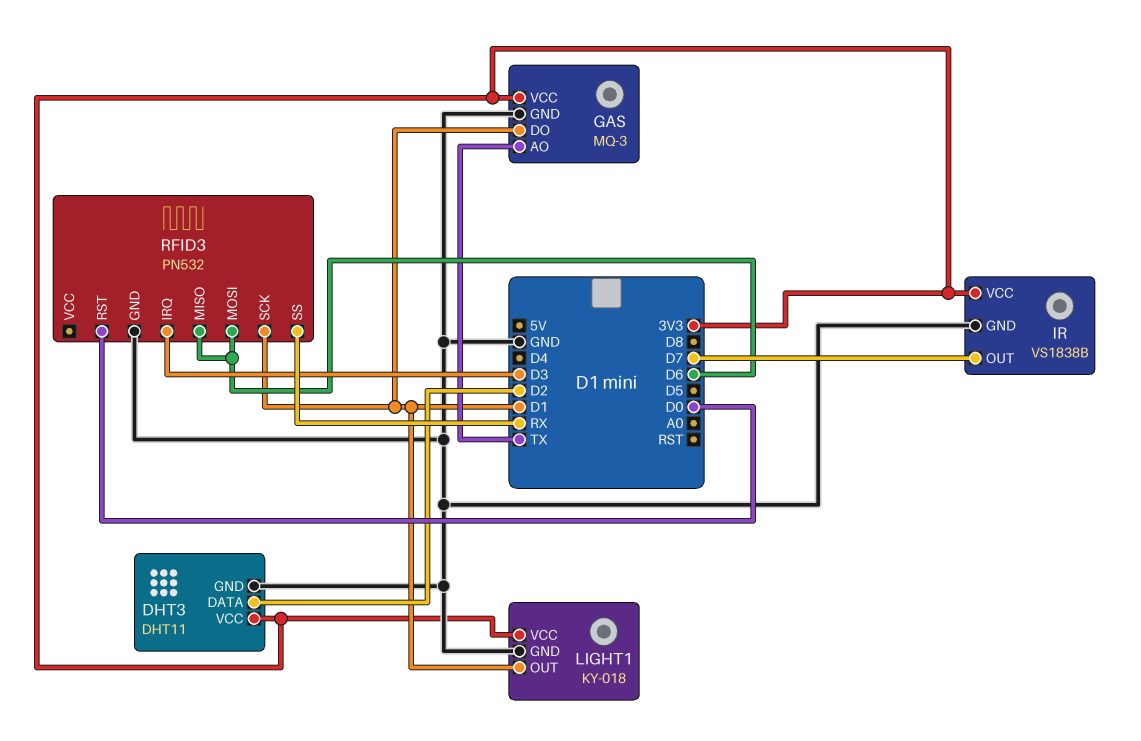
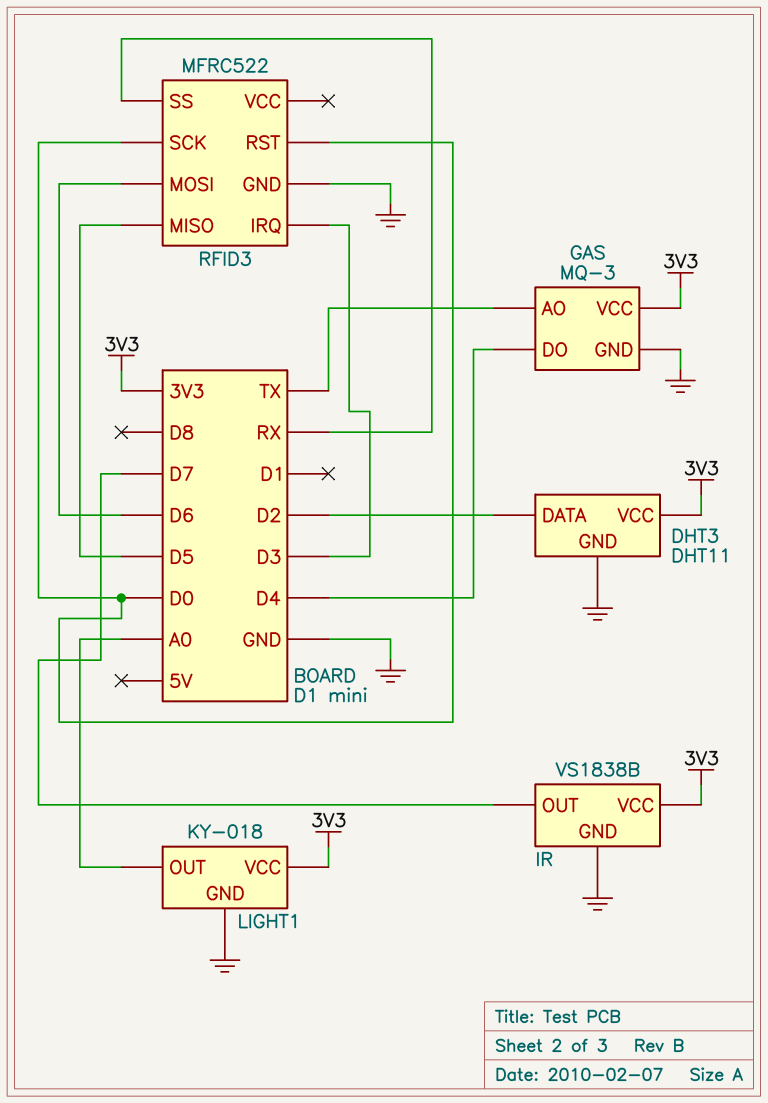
GAS pin DO: D1 -> D4
LIGHT1 pin OUT: D1 -> A0
RFID3: PN532 -> MFRC522
RFID3 pin MISO: D6 -> D5
RFID3 pin SCK: D1 -> D0

